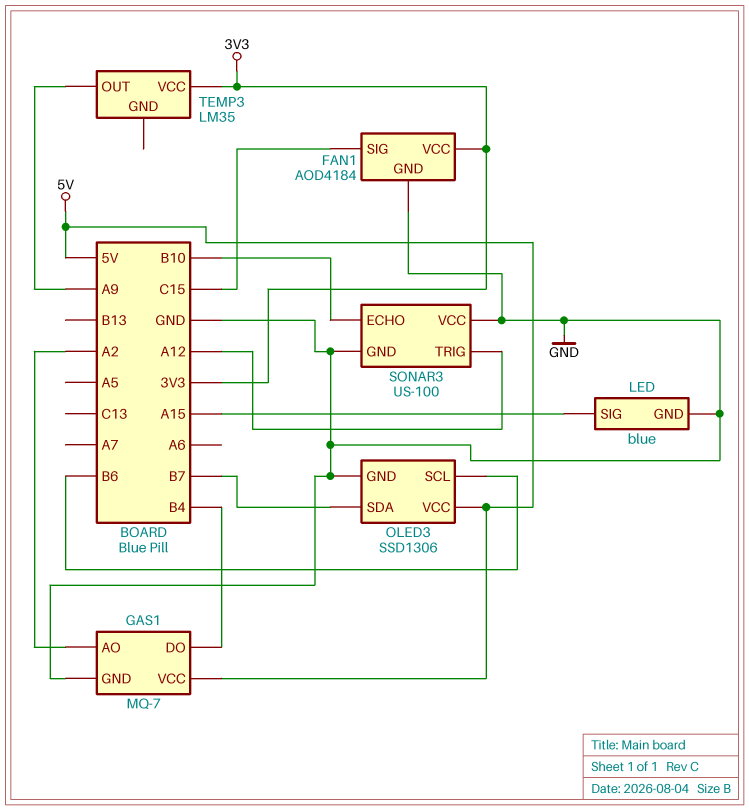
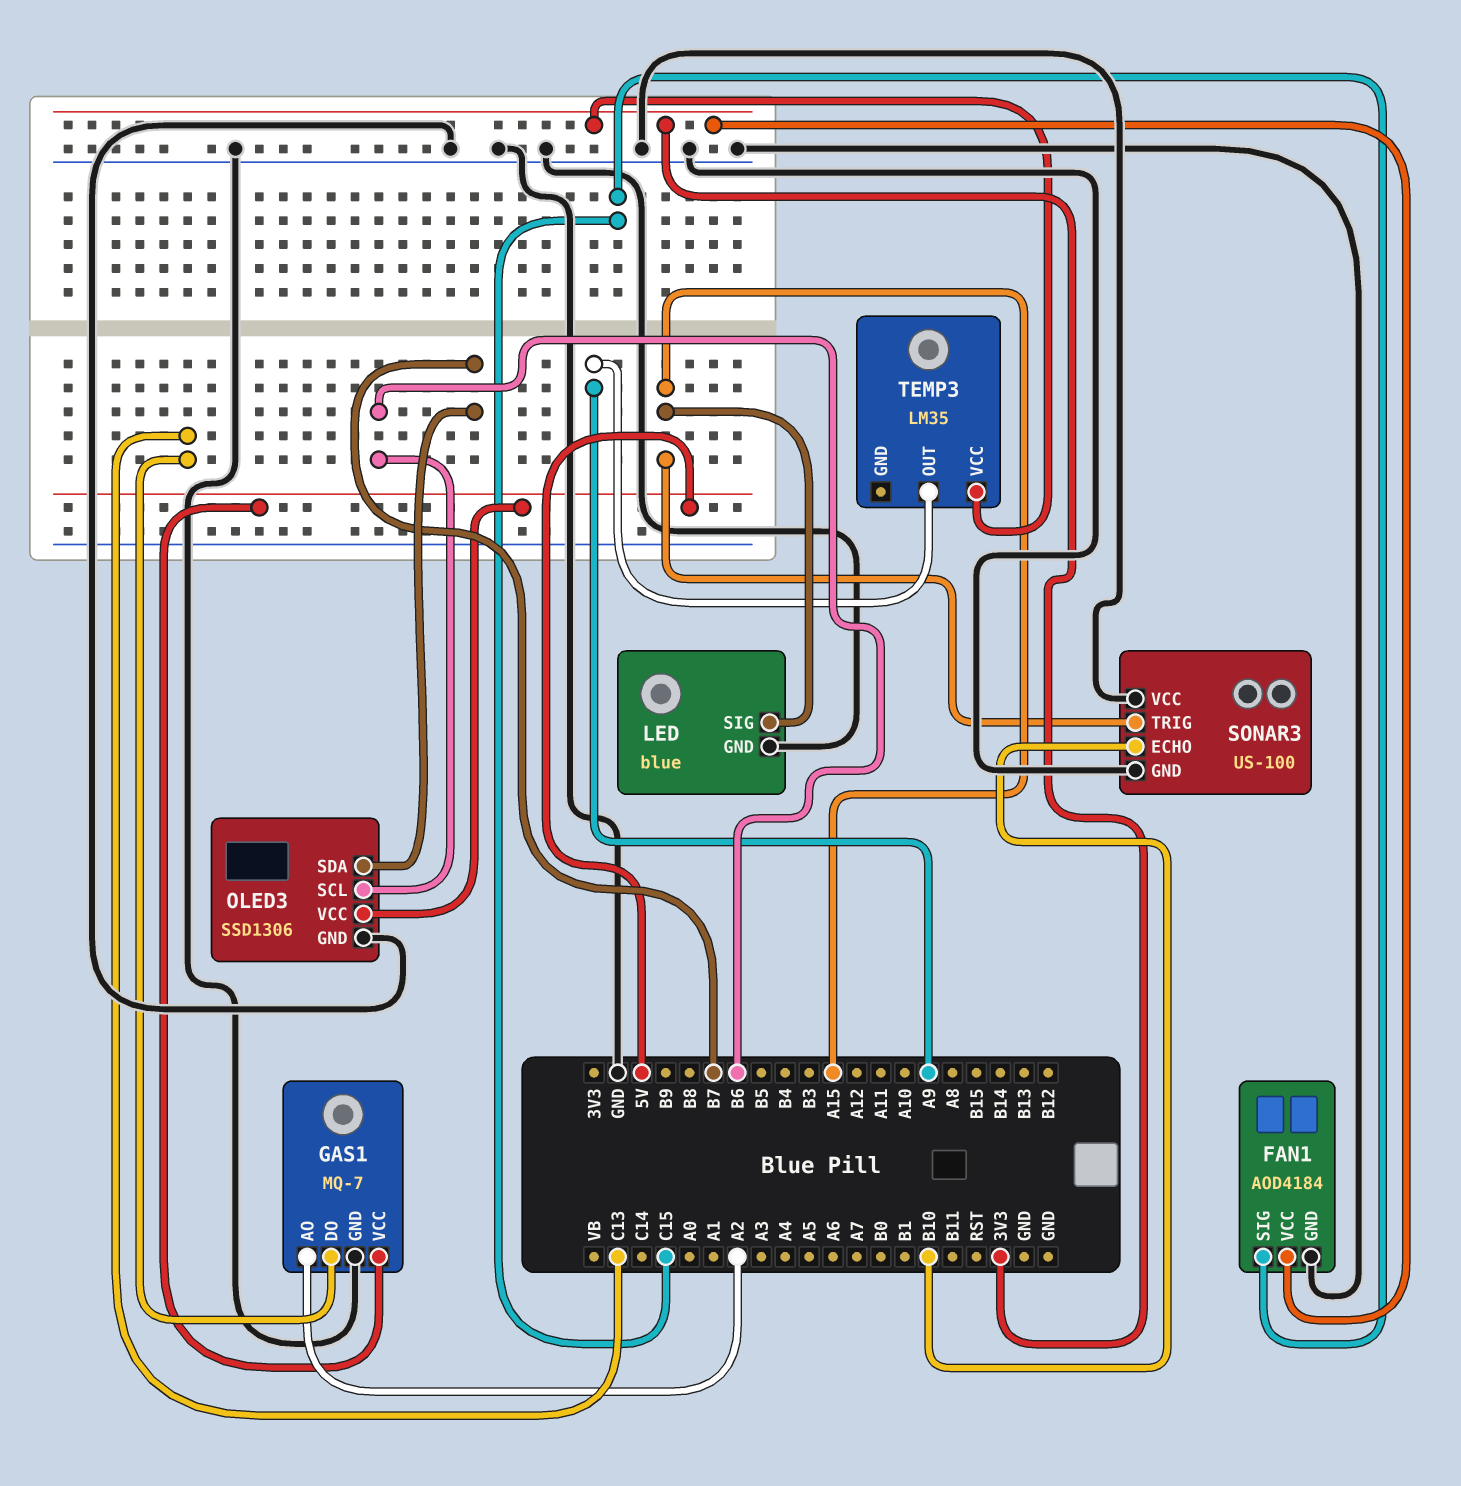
GAS1 pin DO: B4 -> C13
SONAR3 pin TRIG: A12 -> A15

